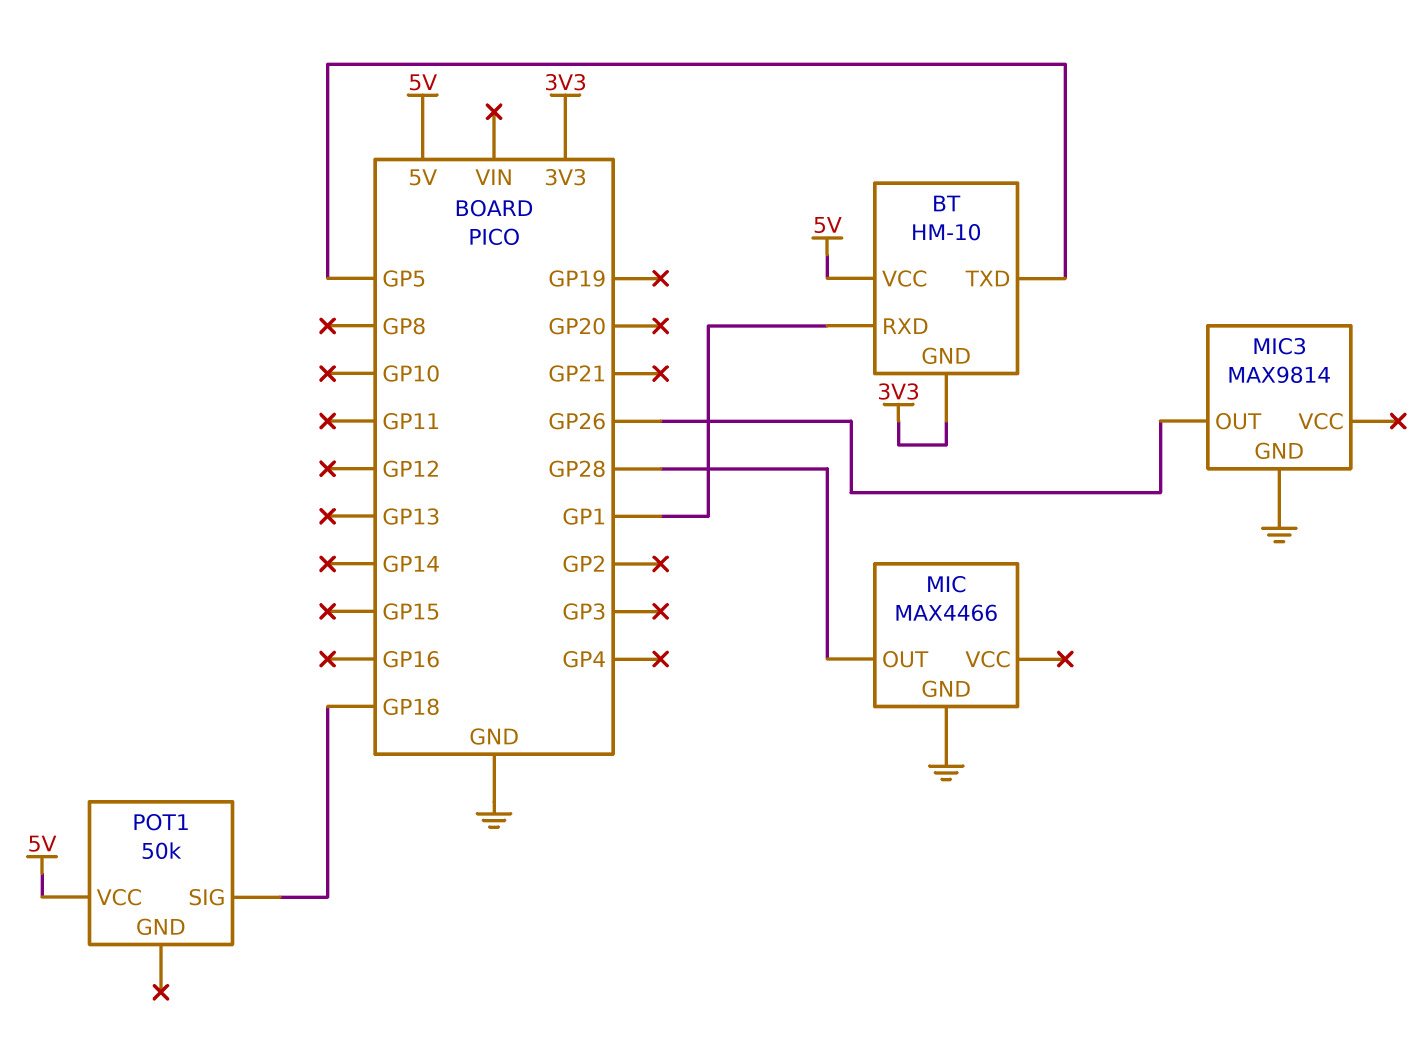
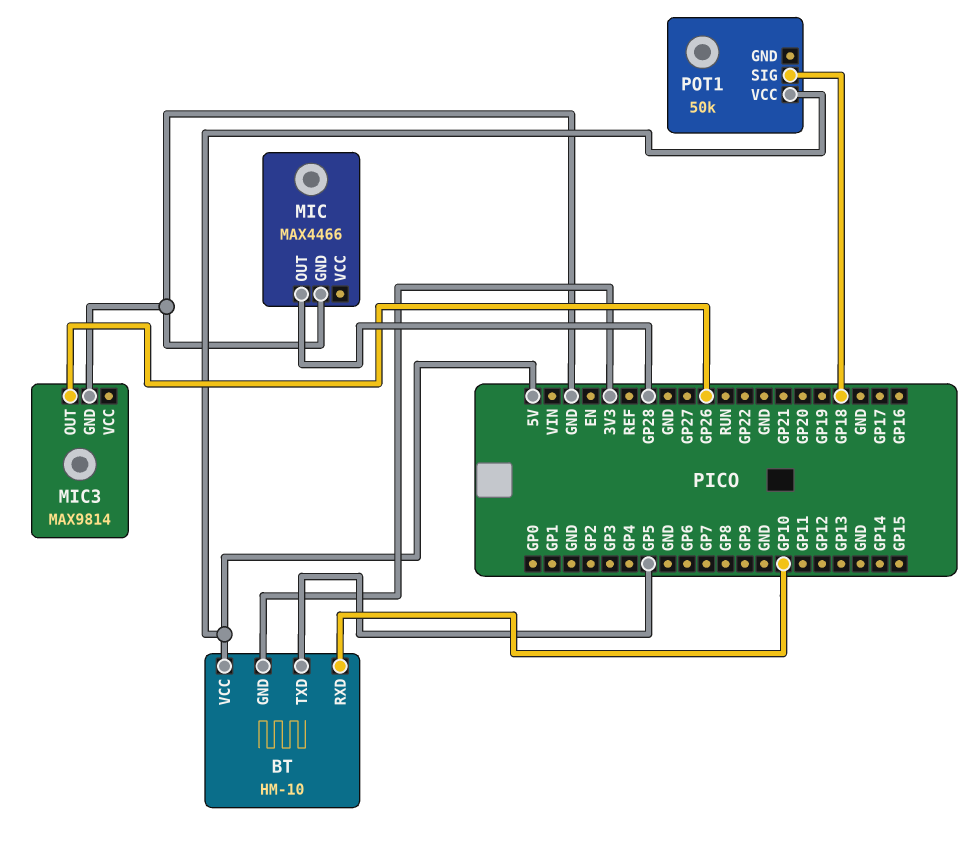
BT pin RXD: GP1 -> GP10

